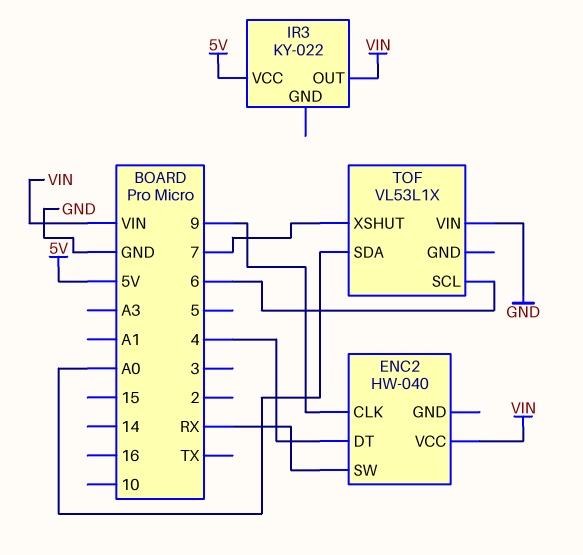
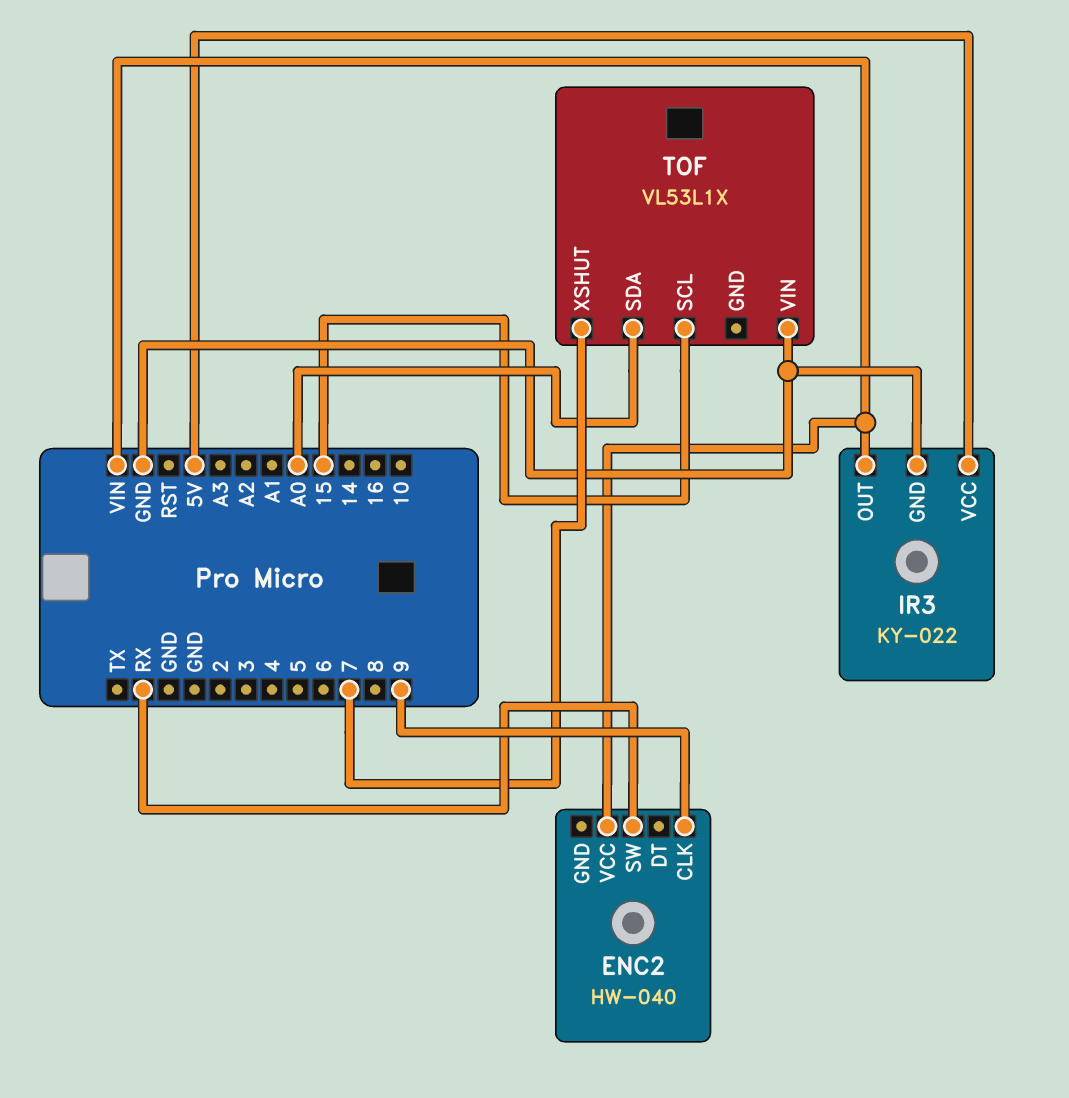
ENC2 pin DT: 4 -> none
IR3 pin GND: none -> GND
TOF pin SCL: 6 -> 15

